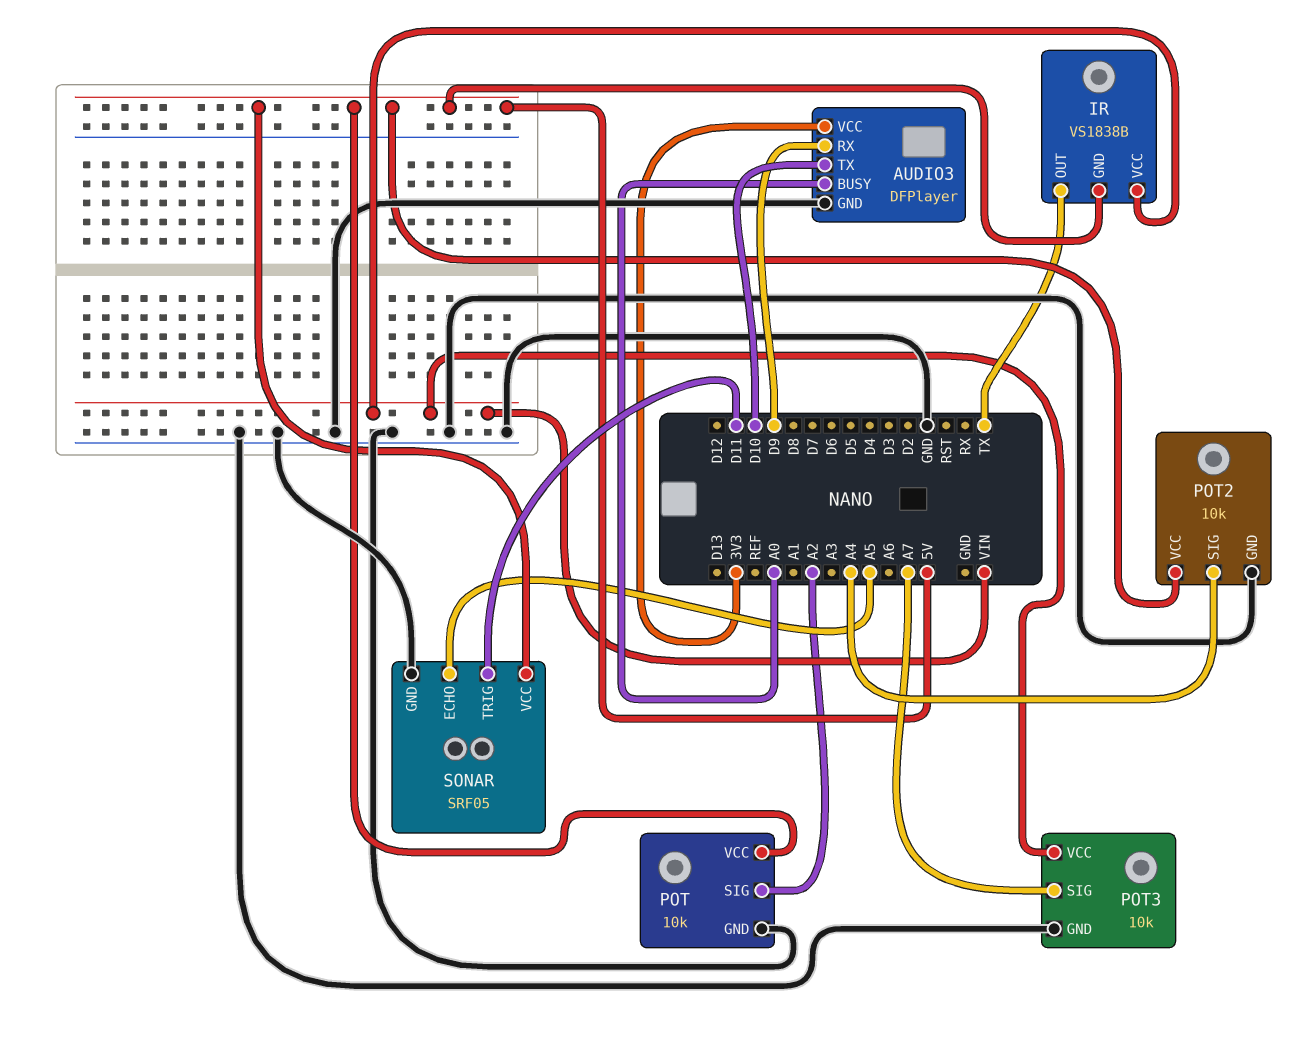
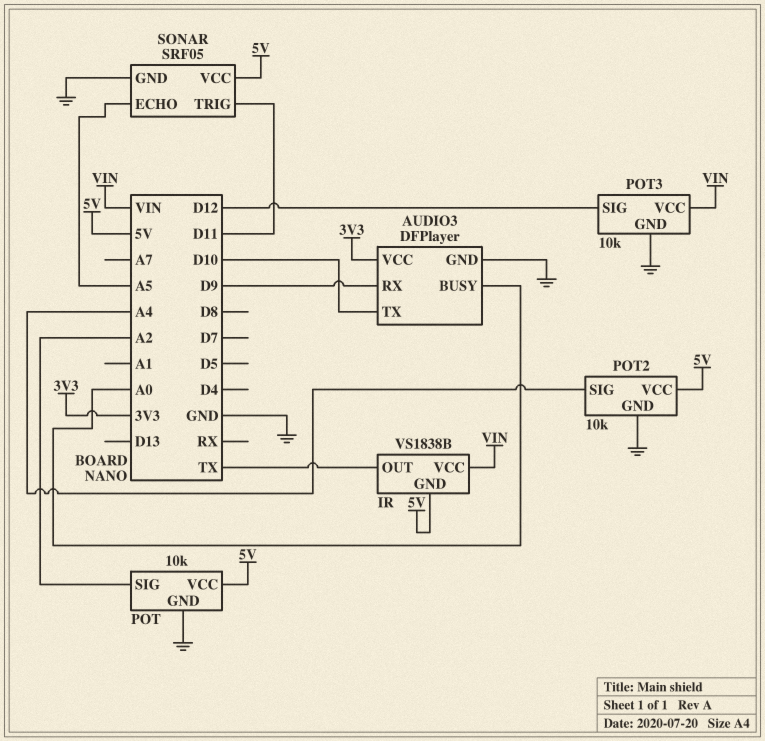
POT3 pin SIG: A7 -> D12

